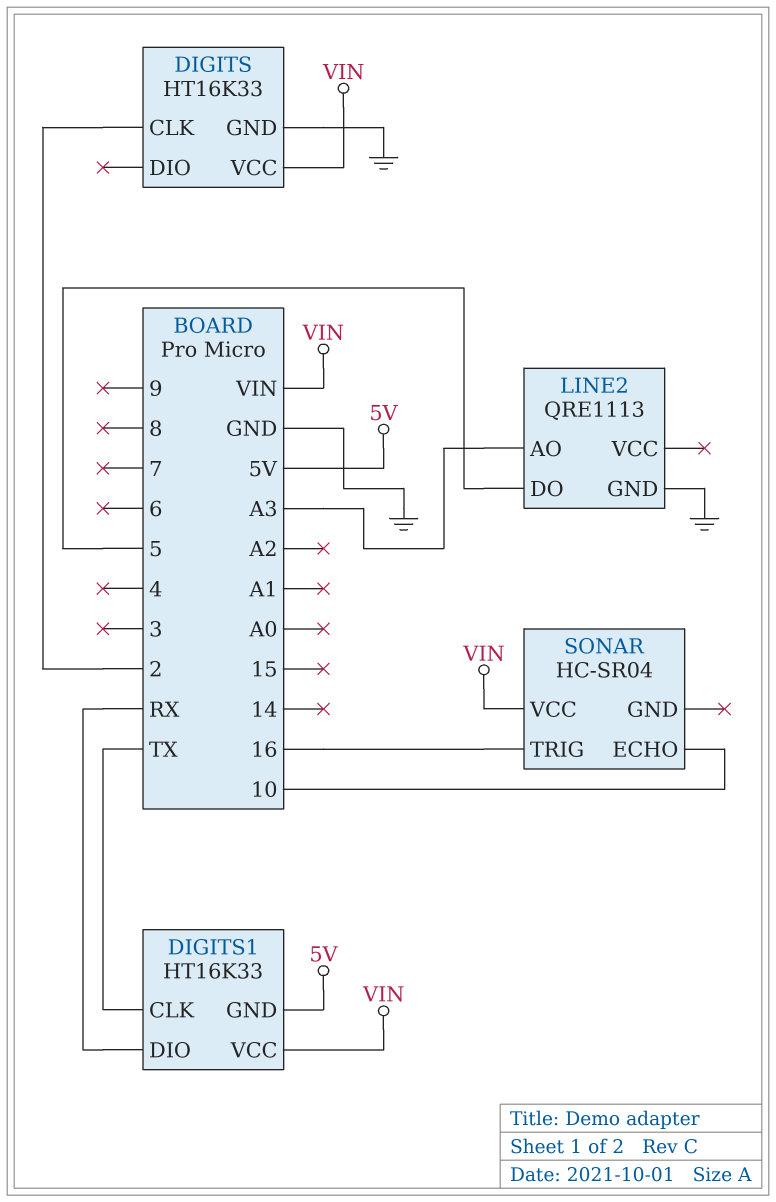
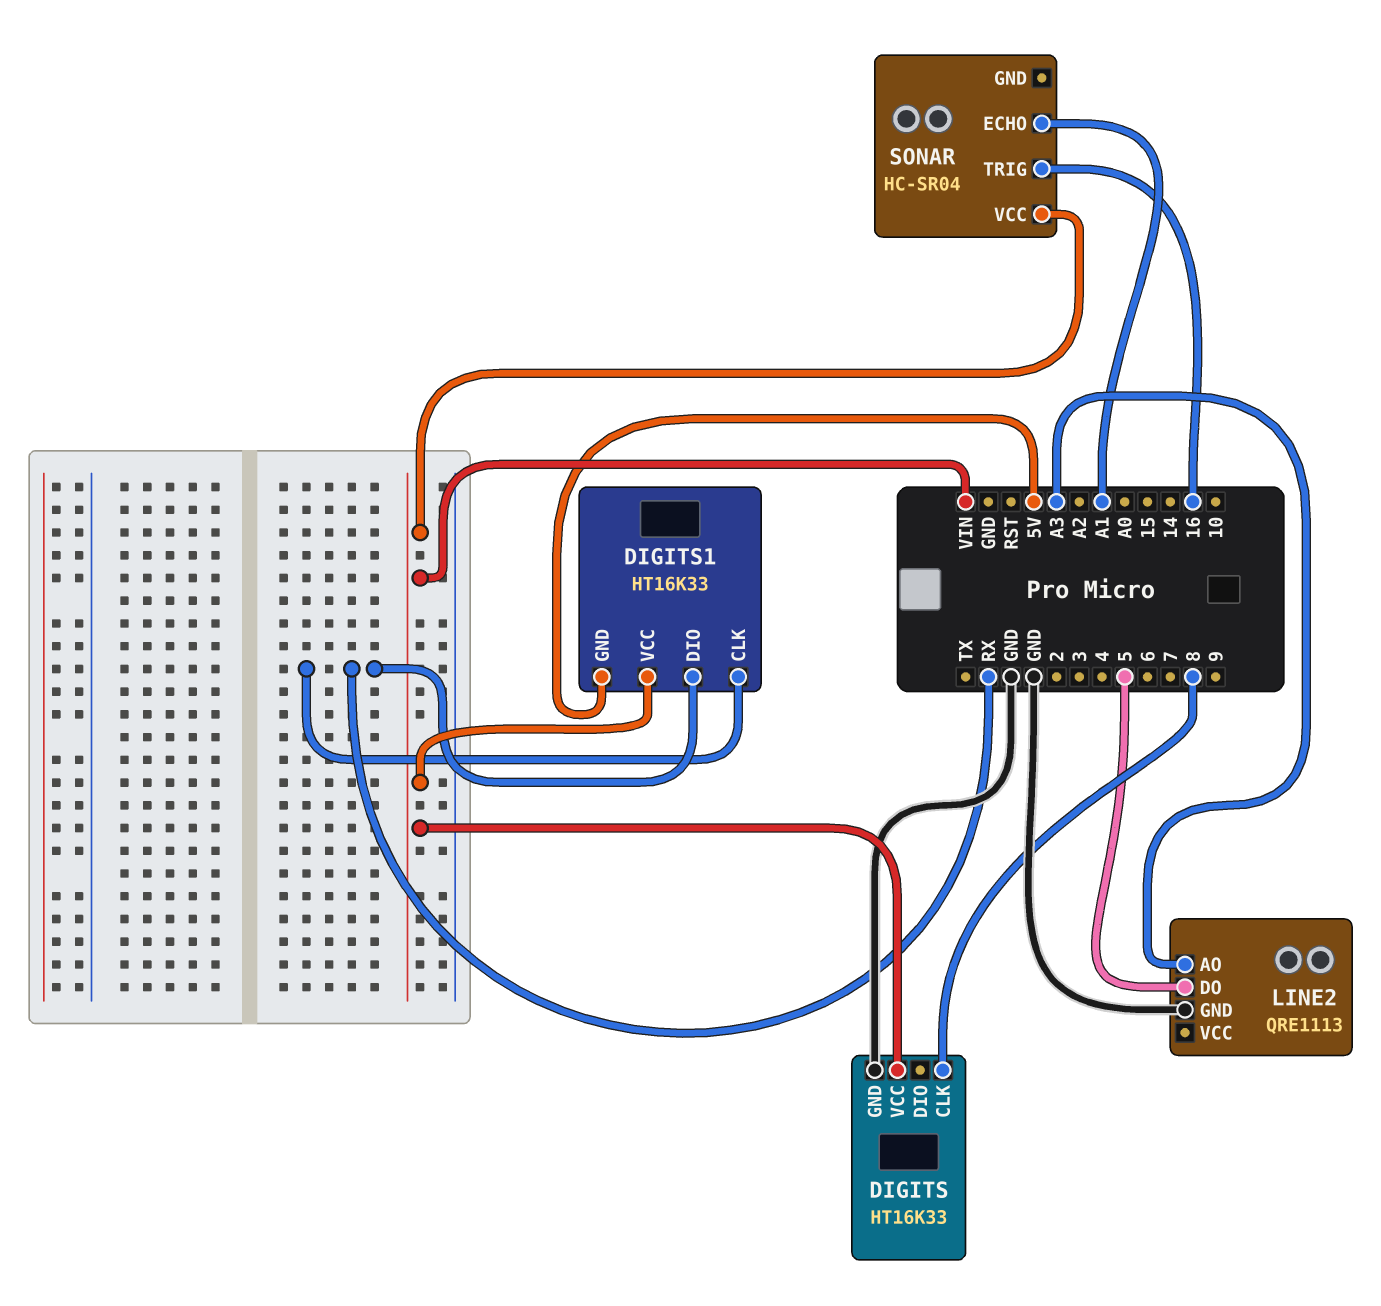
DIGITS pin CLK: 2 -> 8
DIGITS1 pin CLK: TX -> RX
SONAR pin ECHO: 10 -> A1

